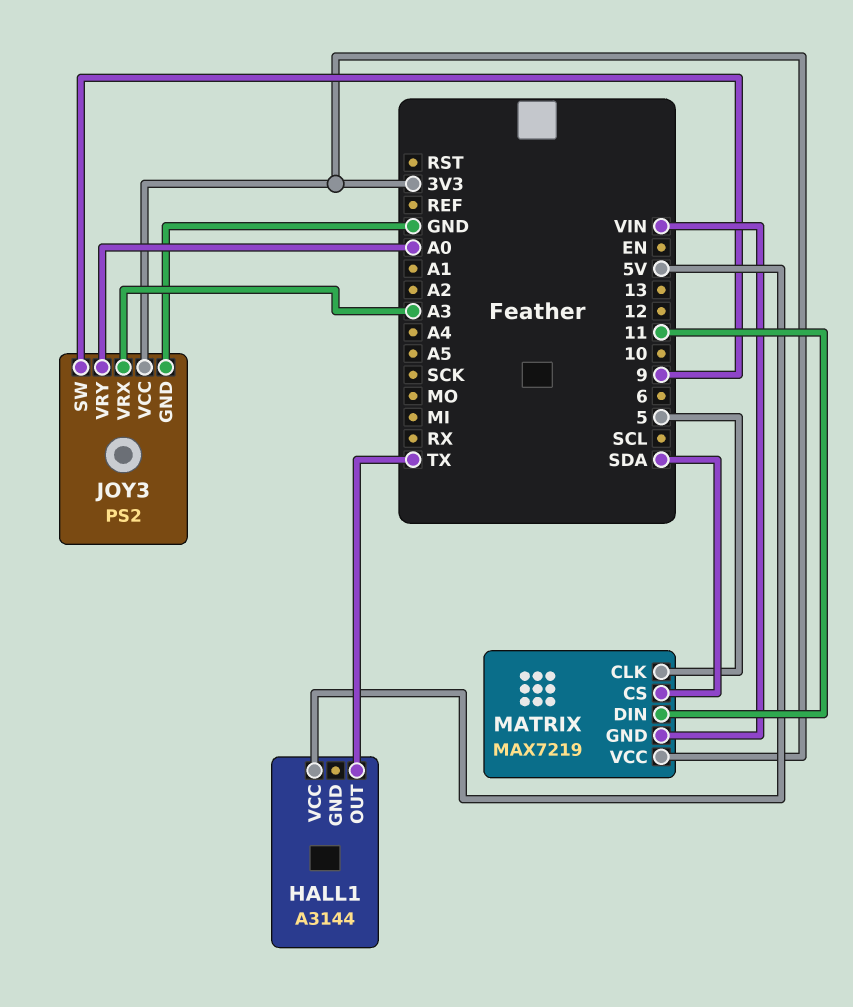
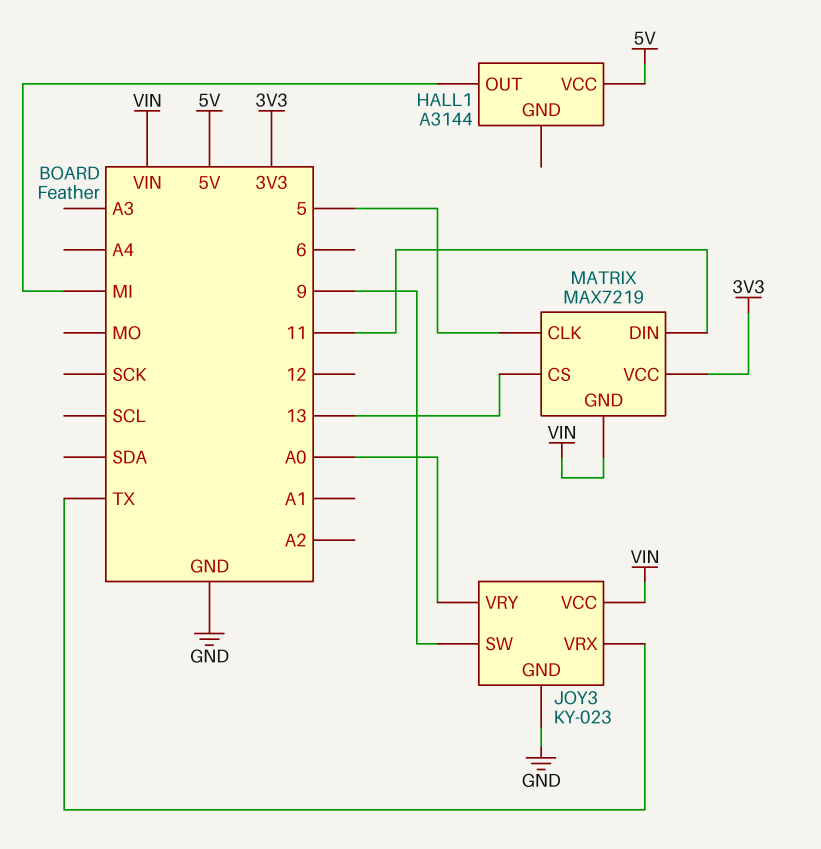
HALL1 pin OUT: TX -> MI
JOY3: PS2 -> KY-023
JOY3 pin VCC: 3V3 -> VIN
JOY3 pin VRX: A3 -> TX
MATRIX pin CS: SDA -> 13

